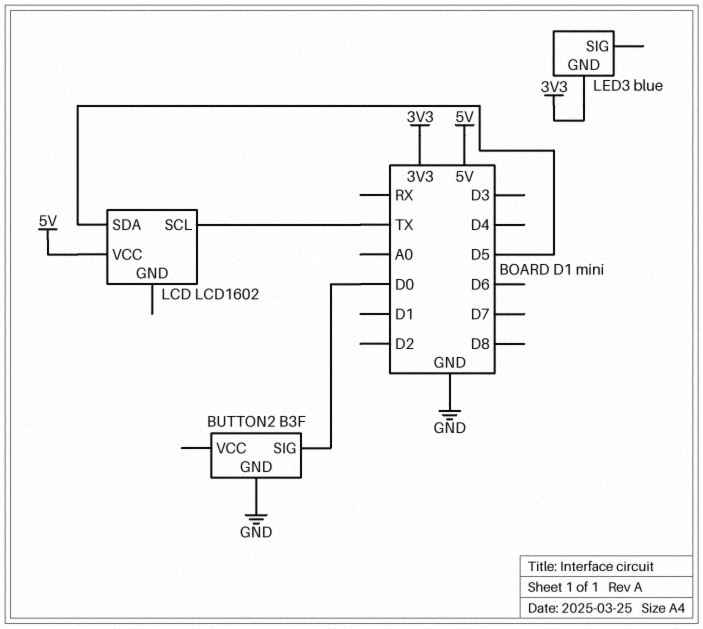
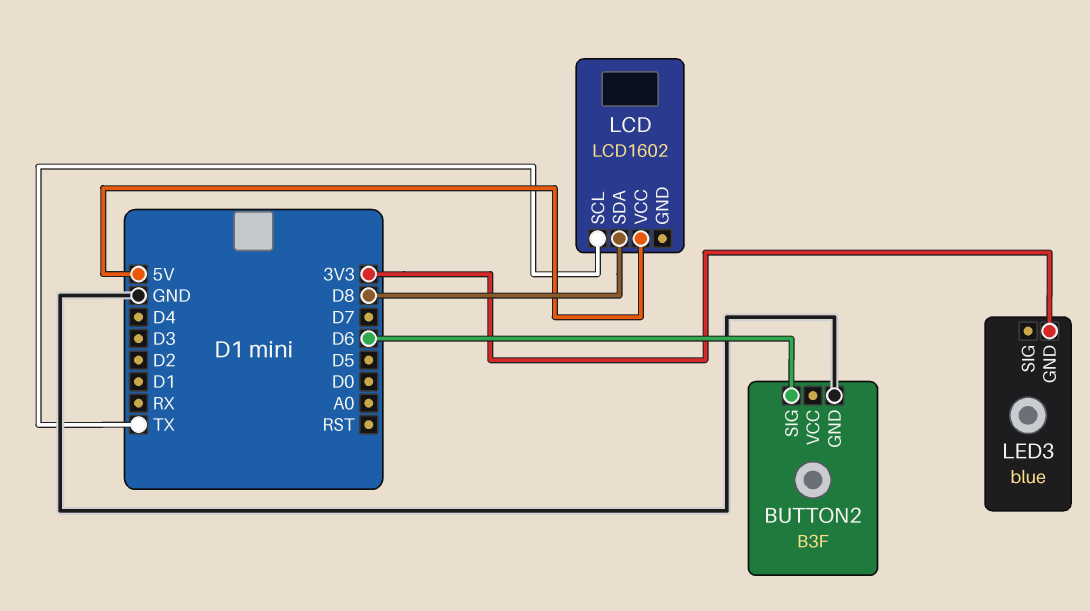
BUTTON2 pin SIG: D0 -> D6
LCD pin SDA: D5 -> D8

